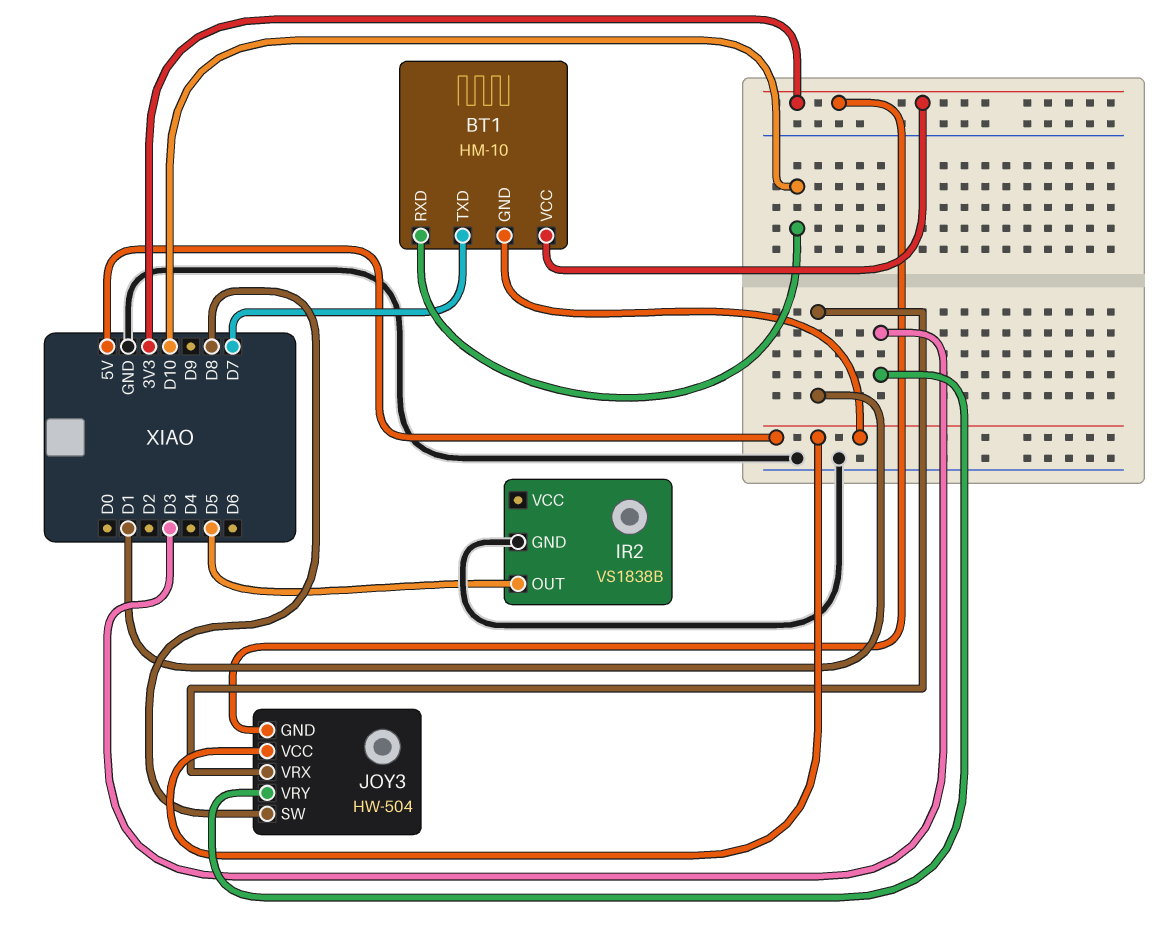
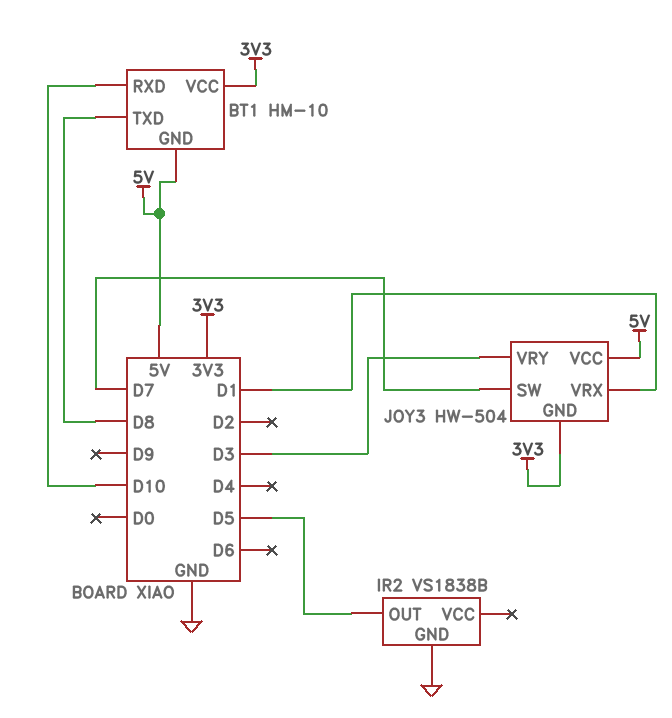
BT1 pin TXD: D7 -> D8
JOY3 pin SW: D8 -> D7

